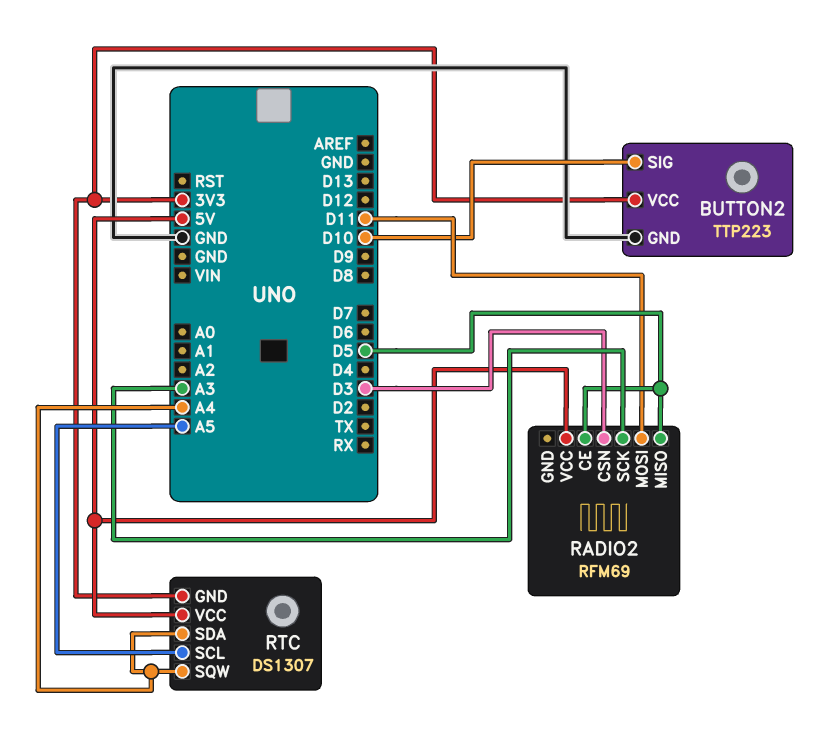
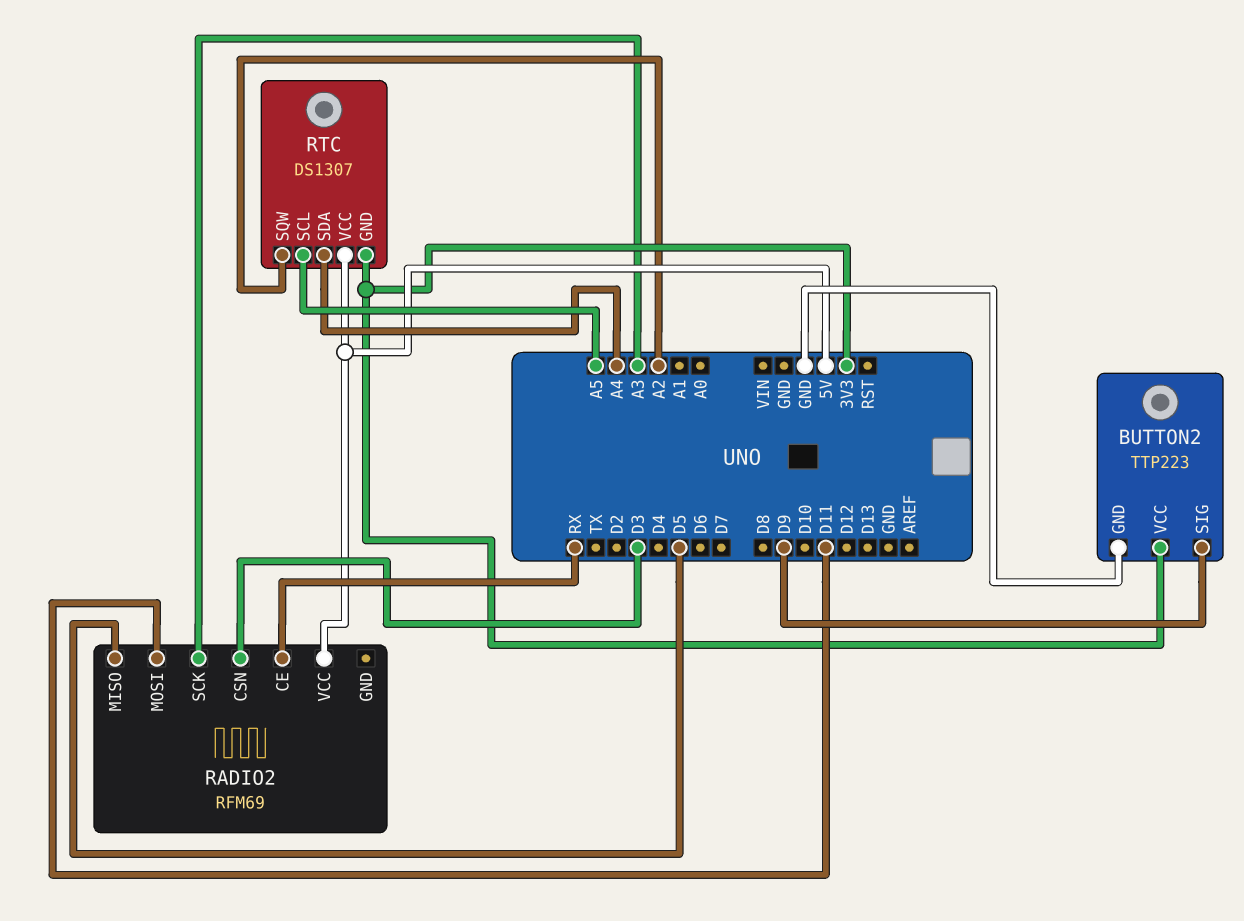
BUTTON2 pin SIG: D10 -> D9
RADIO2 pin CE: D5 -> RX
RTC pin SQW: A4 -> A2

